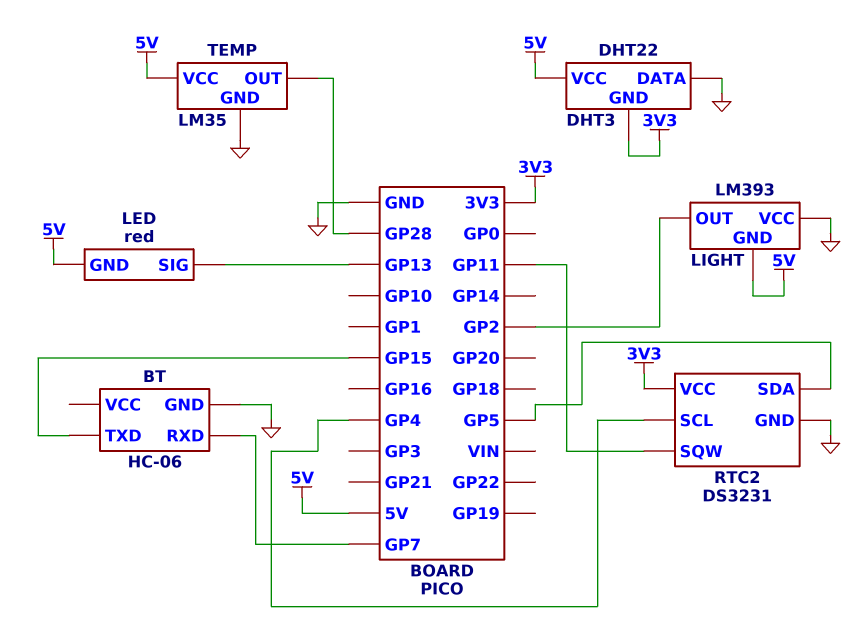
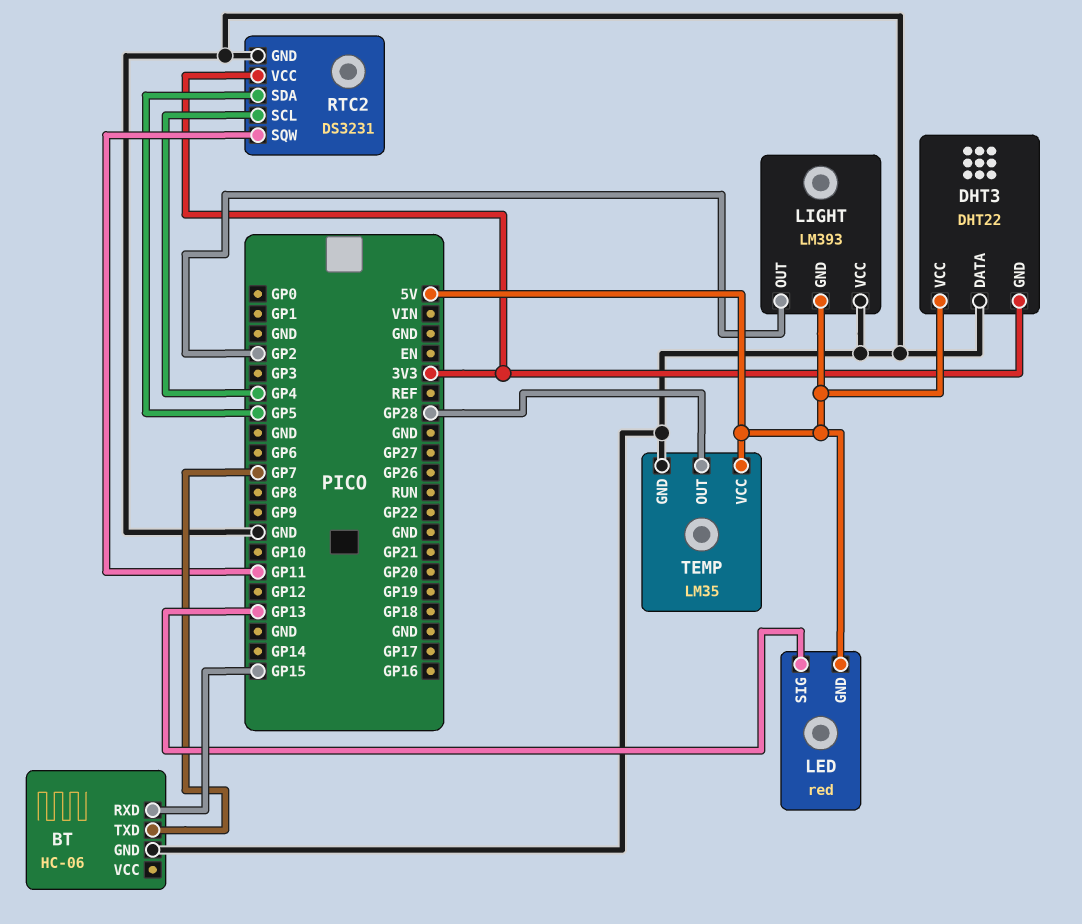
BT pin RXD: GP7 -> GP15
BT pin TXD: GP15 -> GP7

